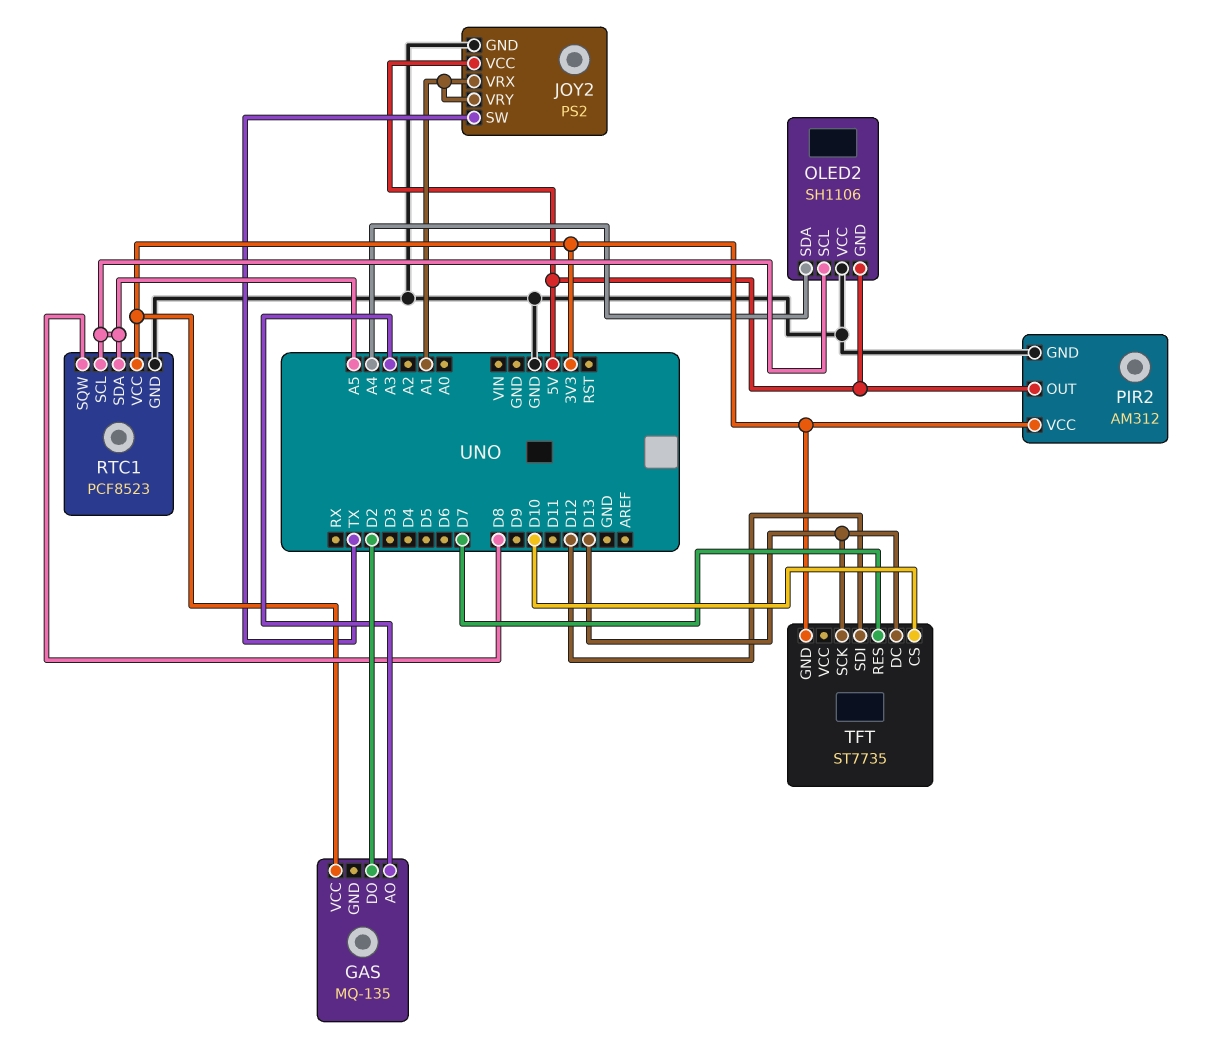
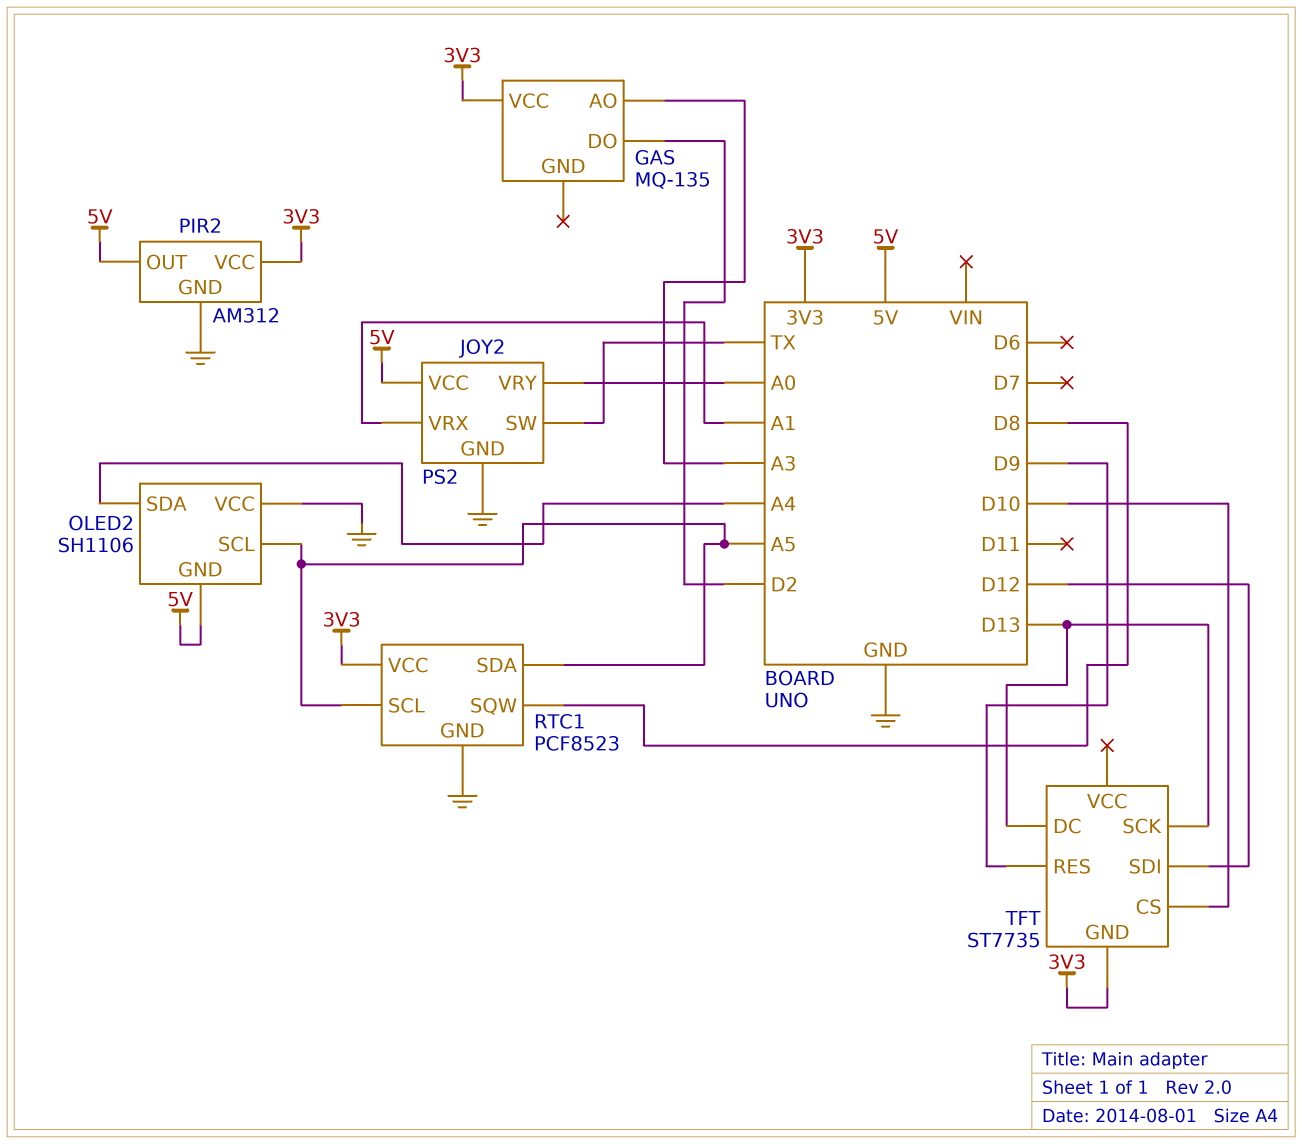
JOY2 pin VRY: A1 -> A0
TFT pin RES: D7 -> D9

